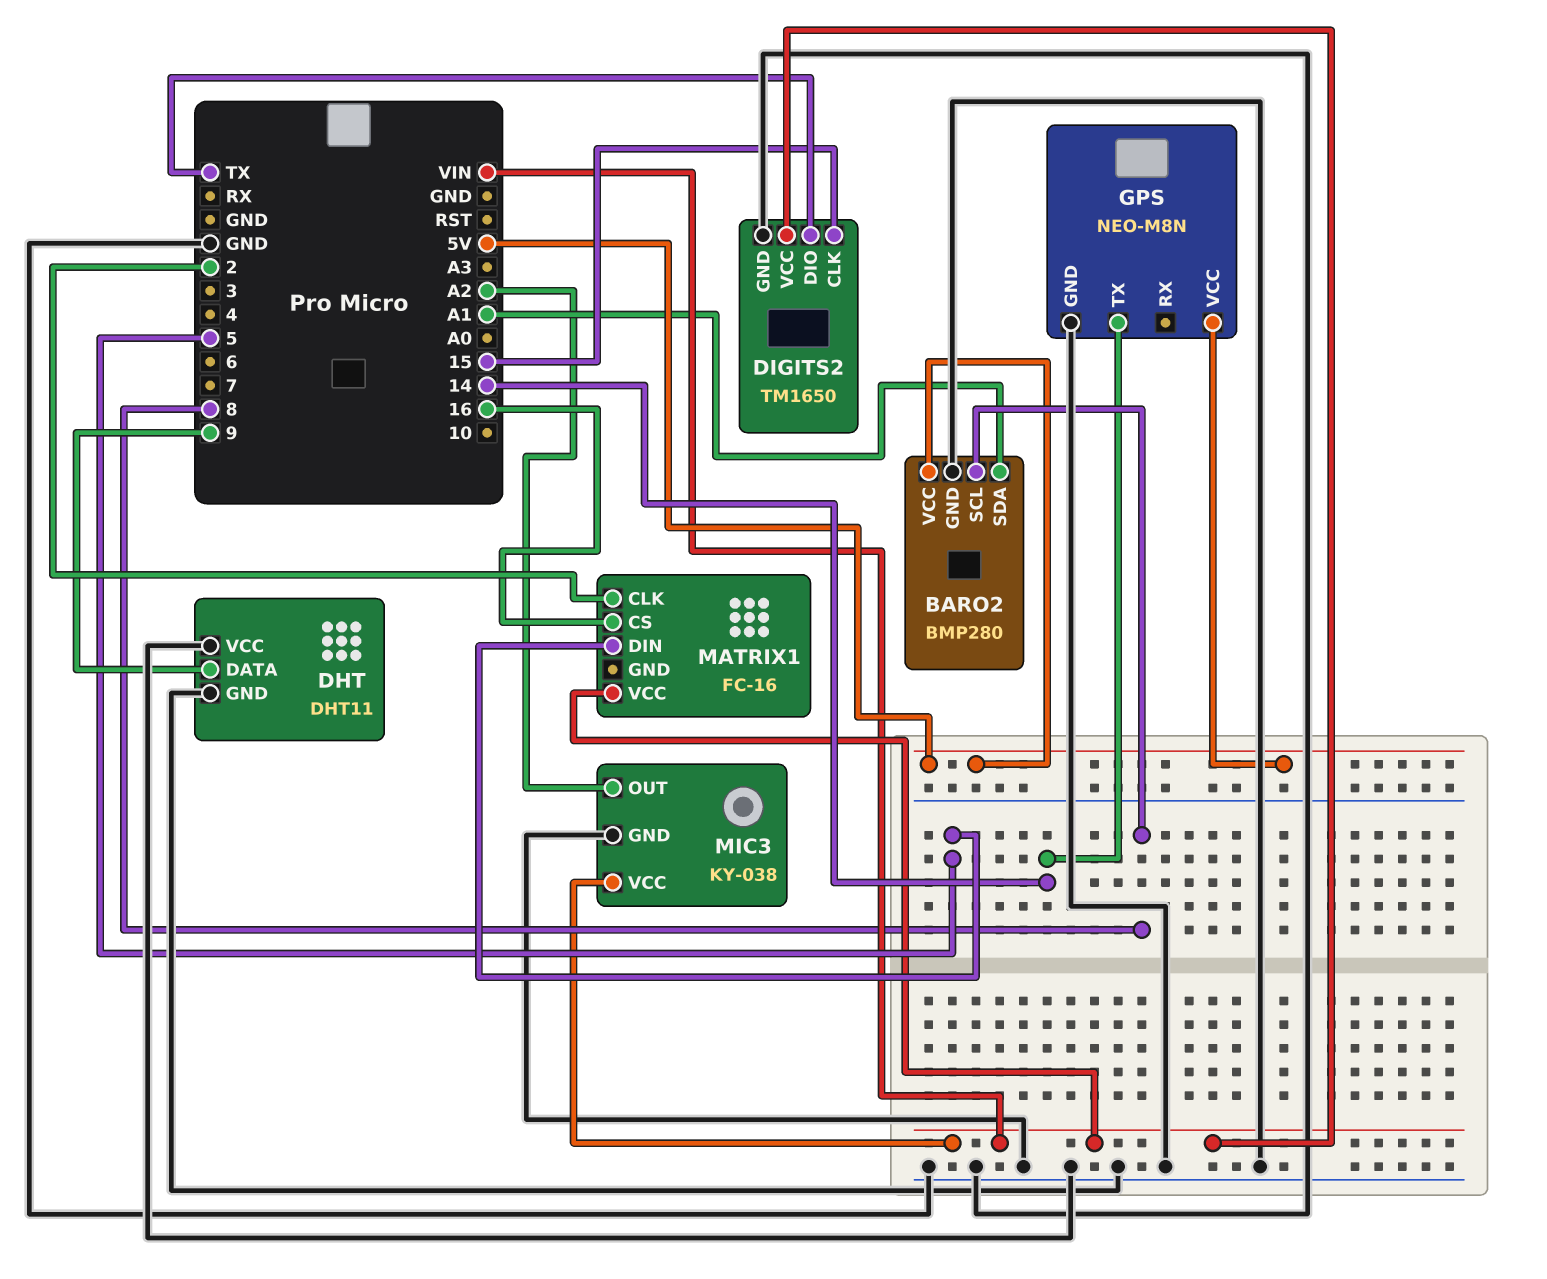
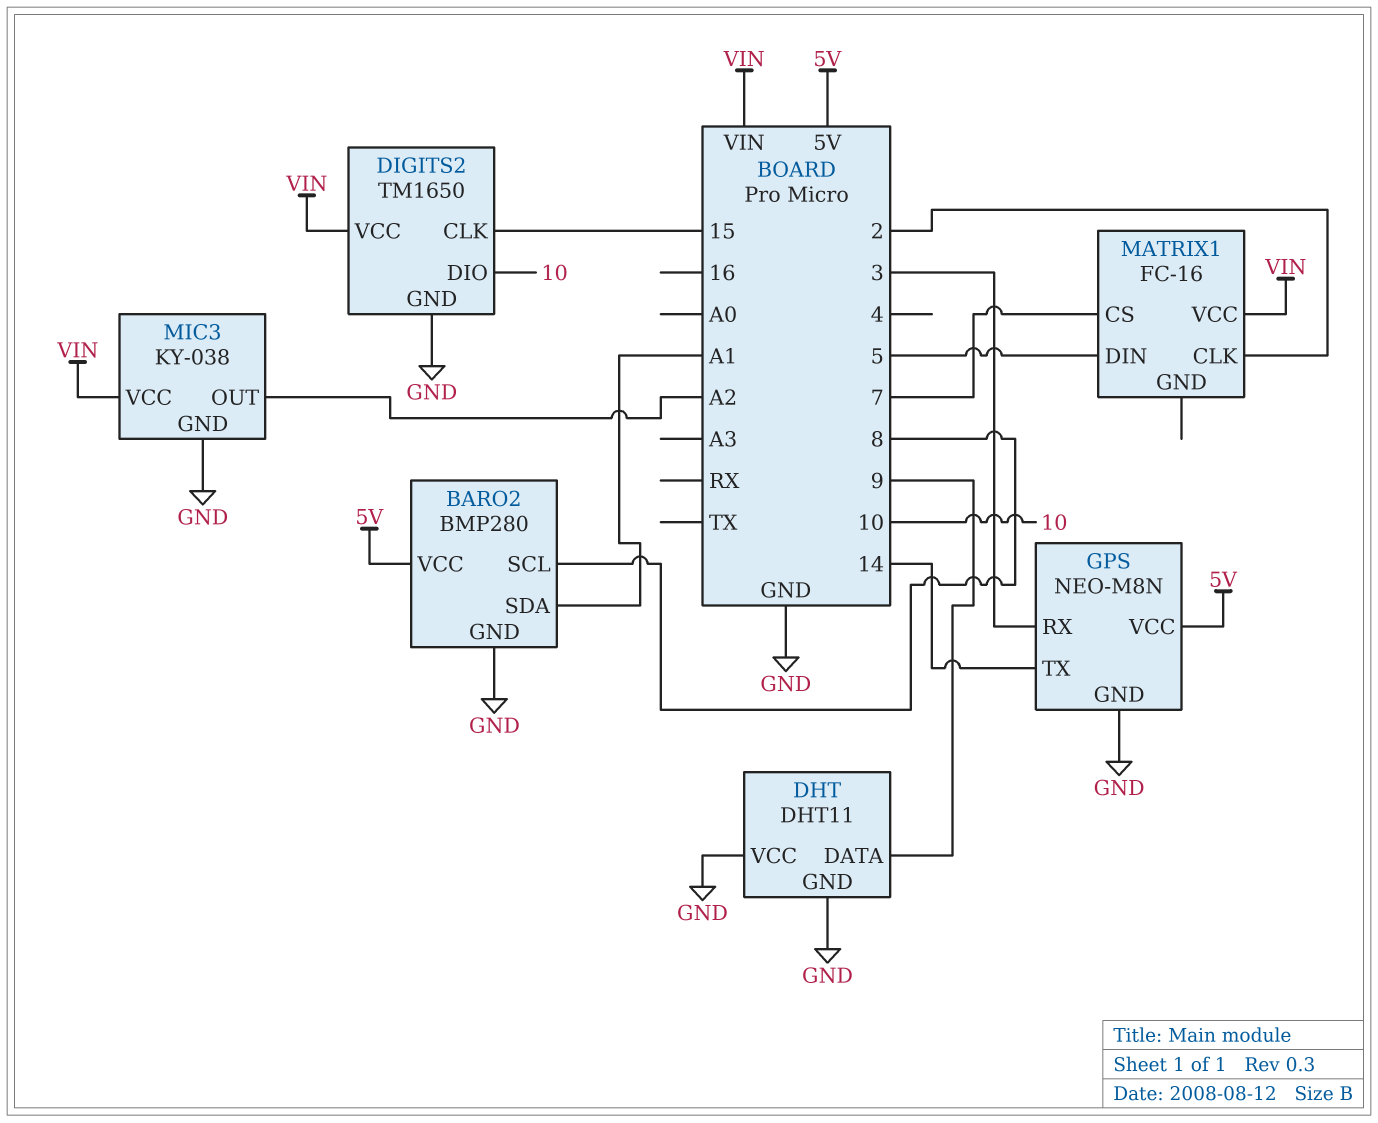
DIGITS2 pin DIO: TX -> 10
GPS pin RX: none -> 3
MATRIX1 pin CS: 16 -> 7

